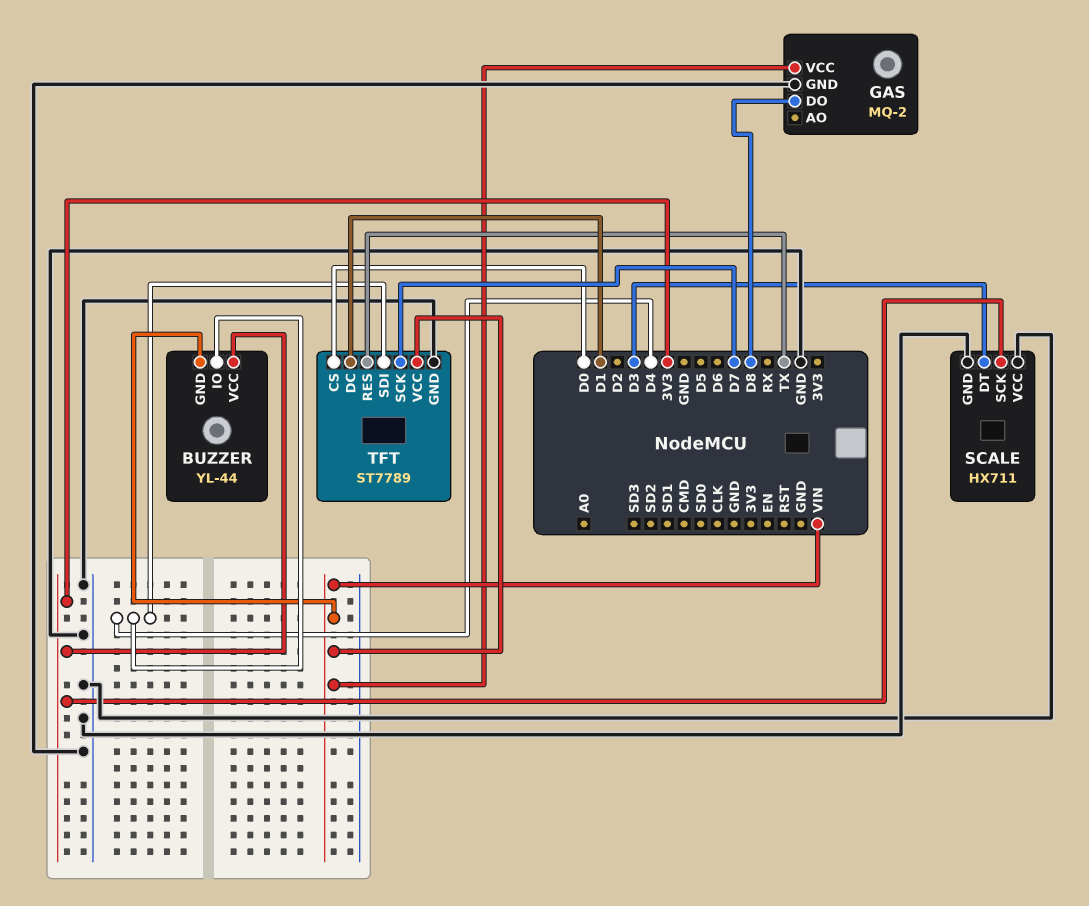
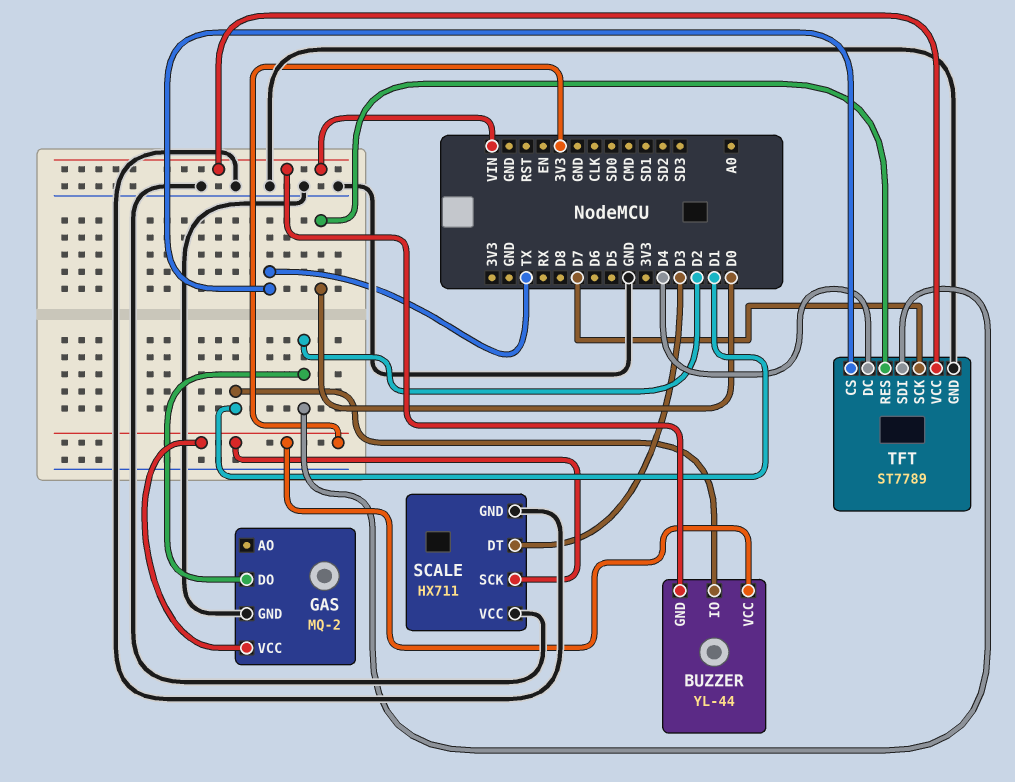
BUZZER pin IO: D4 -> D1
GAS pin DO: D8 -> D2
GAS pin VCC: VIN -> 3V3
TFT pin CS: D0 -> TX
TFT pin DC: D1 -> D4
TFT pin RES: TX -> D0
TFT pin SDI: D4 -> D2

